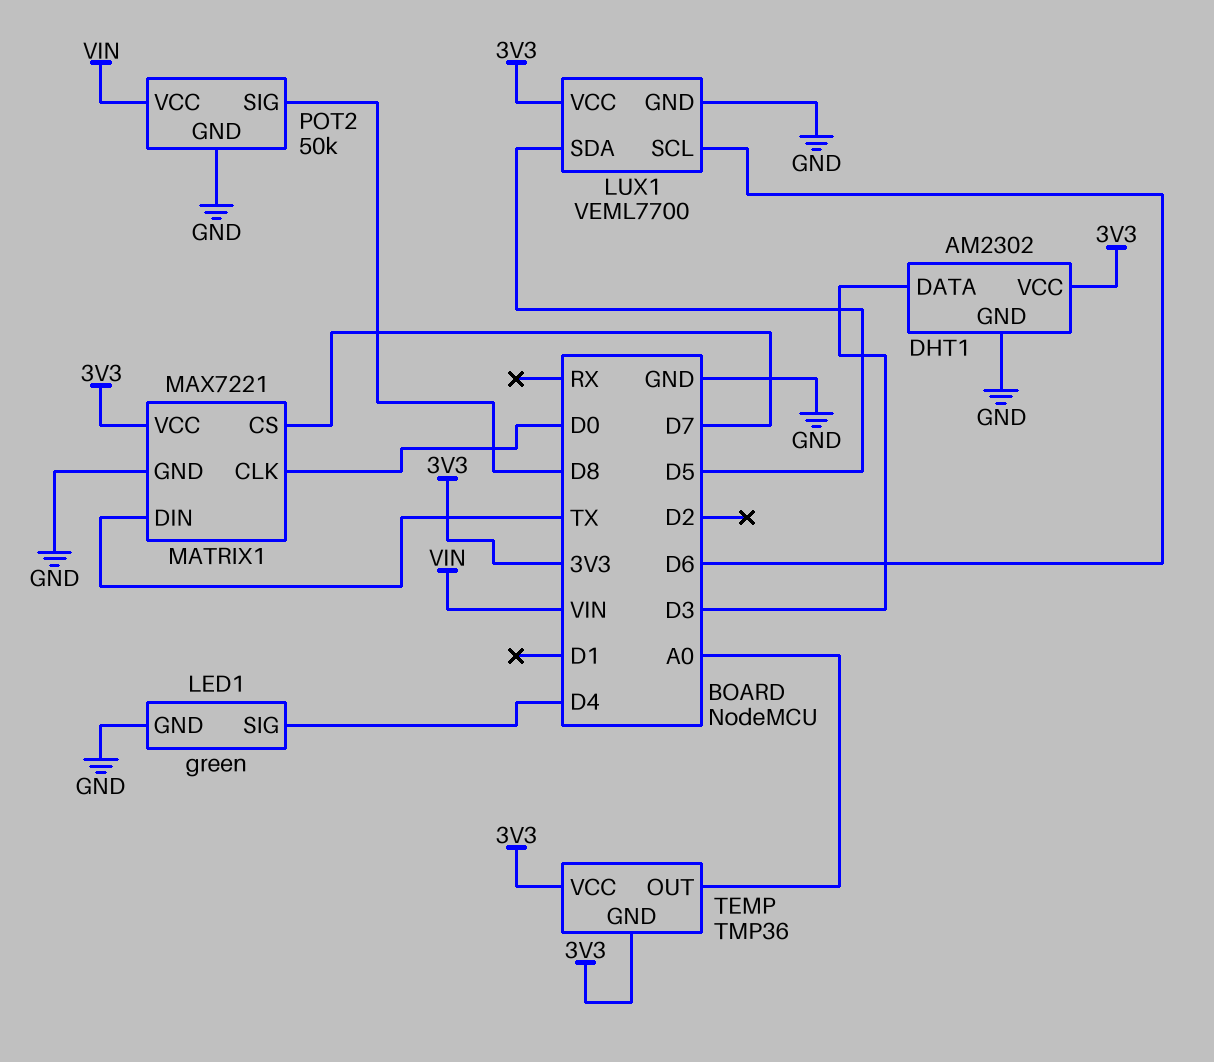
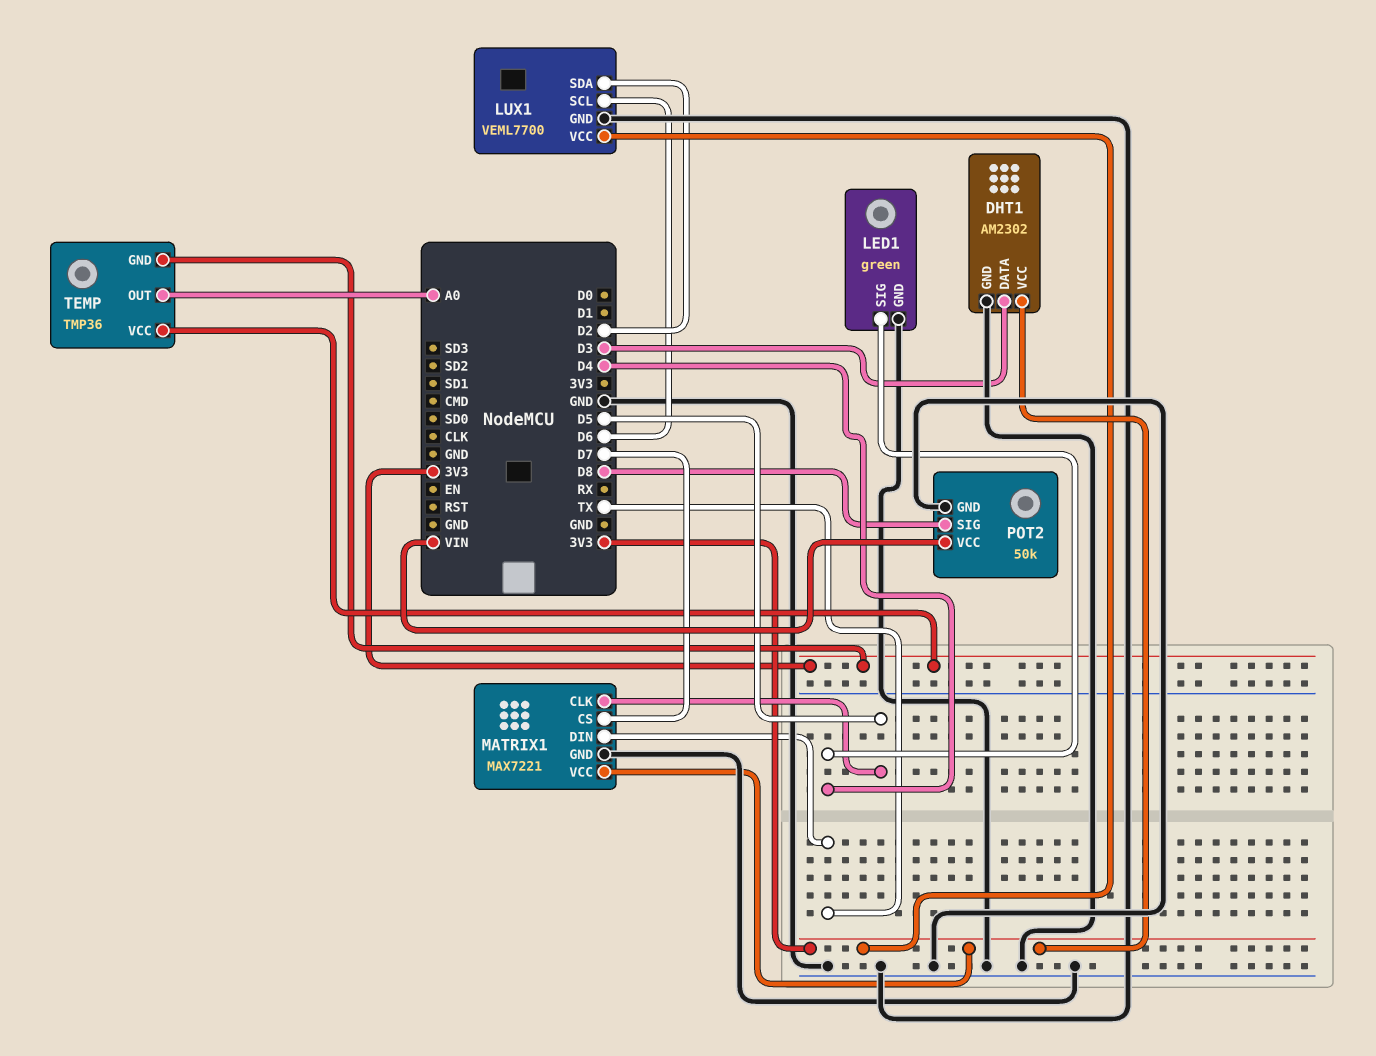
LUX1 pin SDA: D5 -> D2
MATRIX1 pin CLK: D0 -> D5

